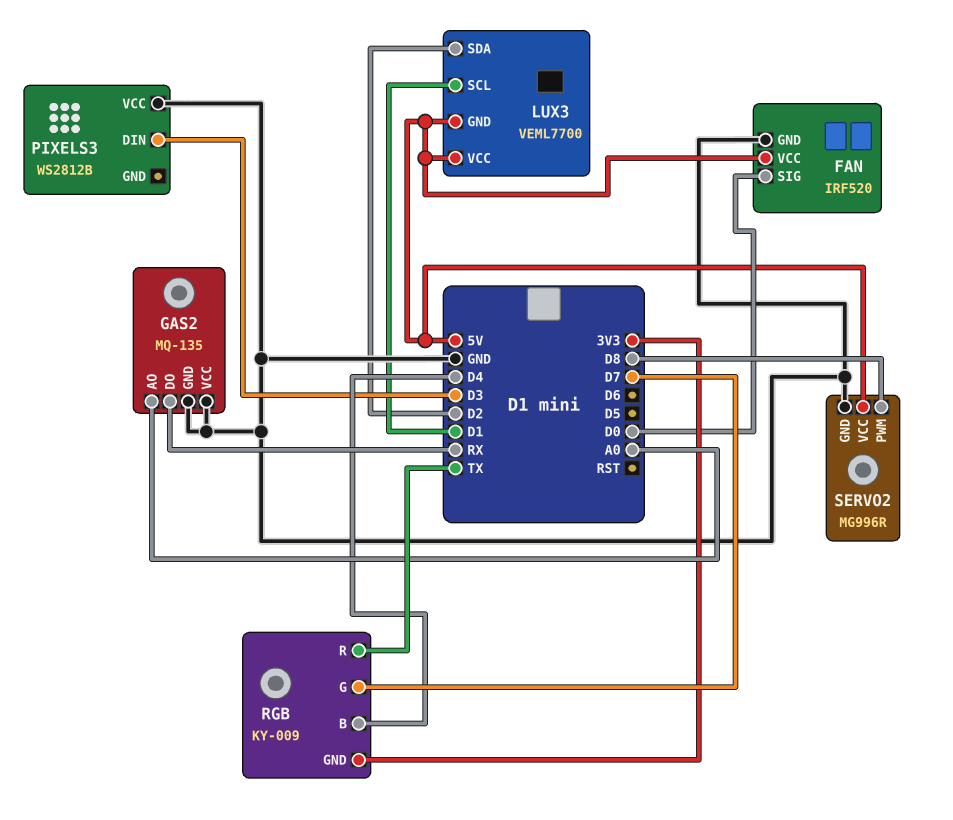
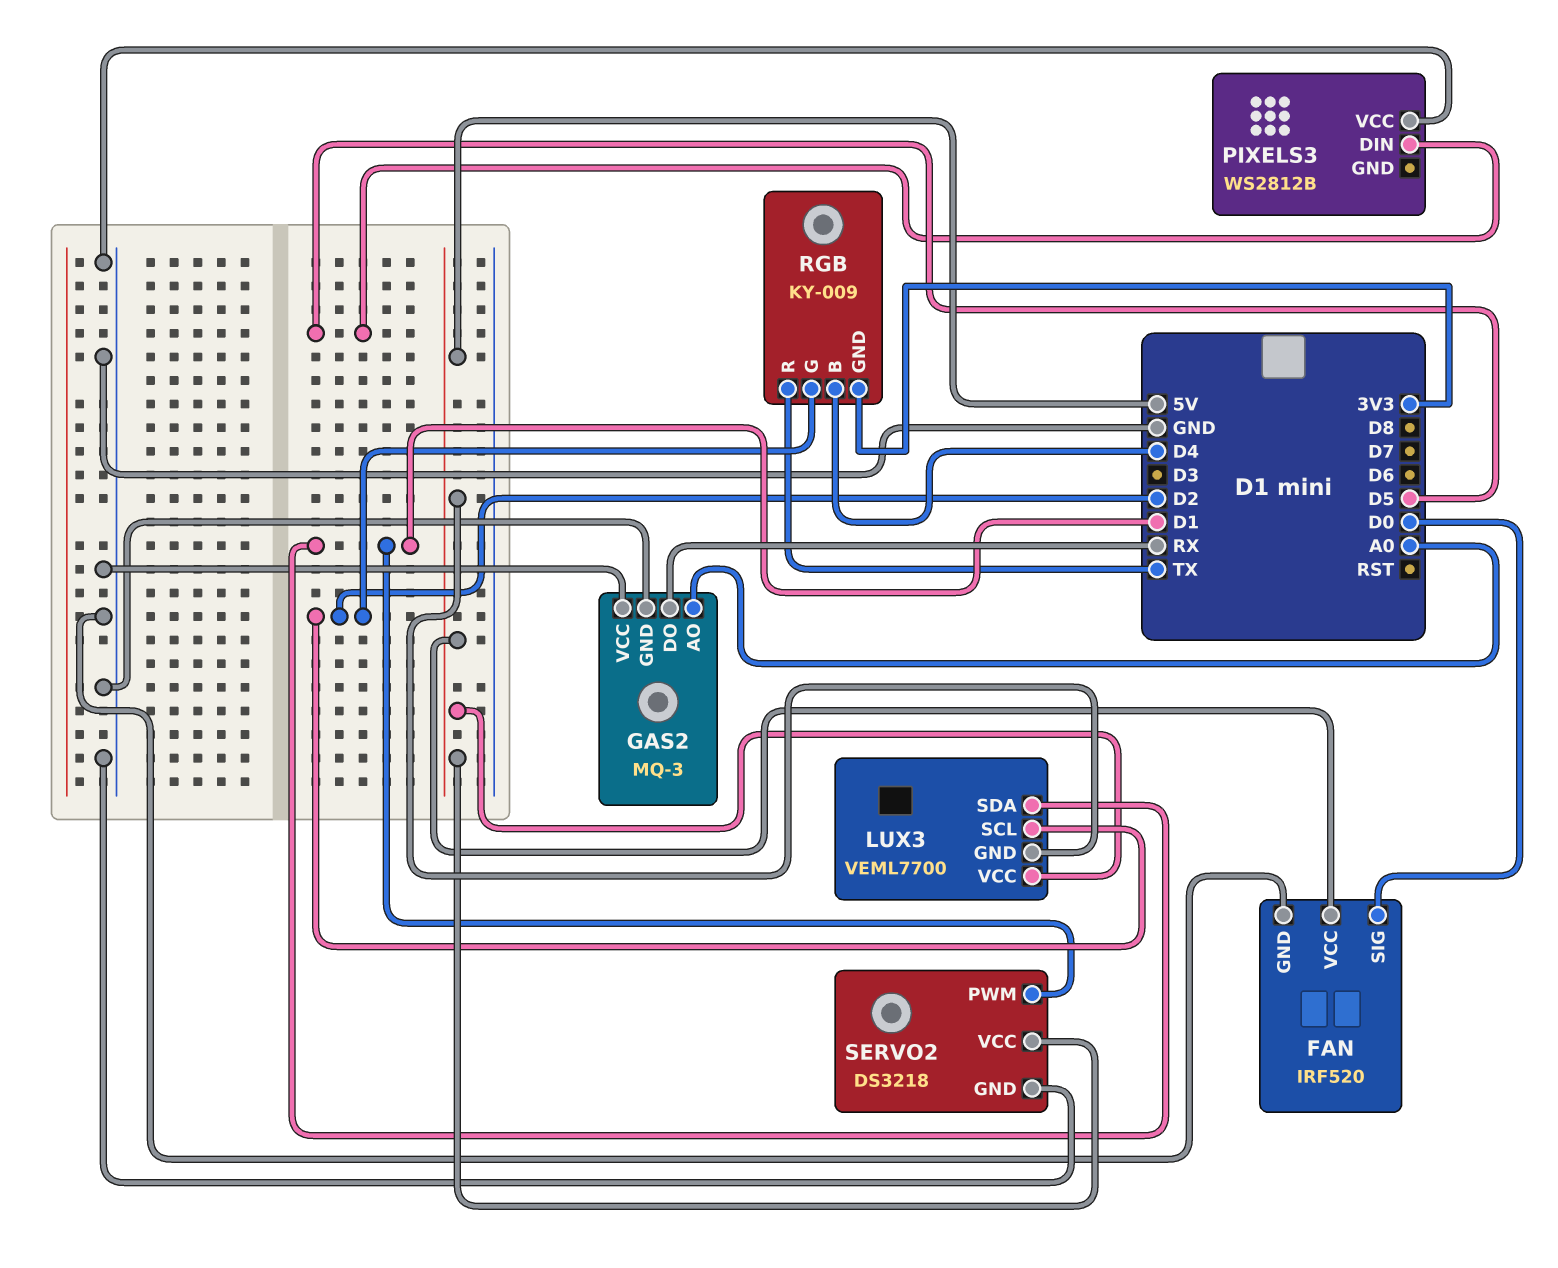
GAS2: MQ-135 -> MQ-3
LUX3 pin SCL: D1 -> D2
LUX3 pin SDA: D2 -> D1
PIXELS3 pin DIN: D3 -> D5
RGB pin G: D7 -> D2
SERVO2: MG996R -> DS3218
SERVO2 pin PWM: D8 -> D1

